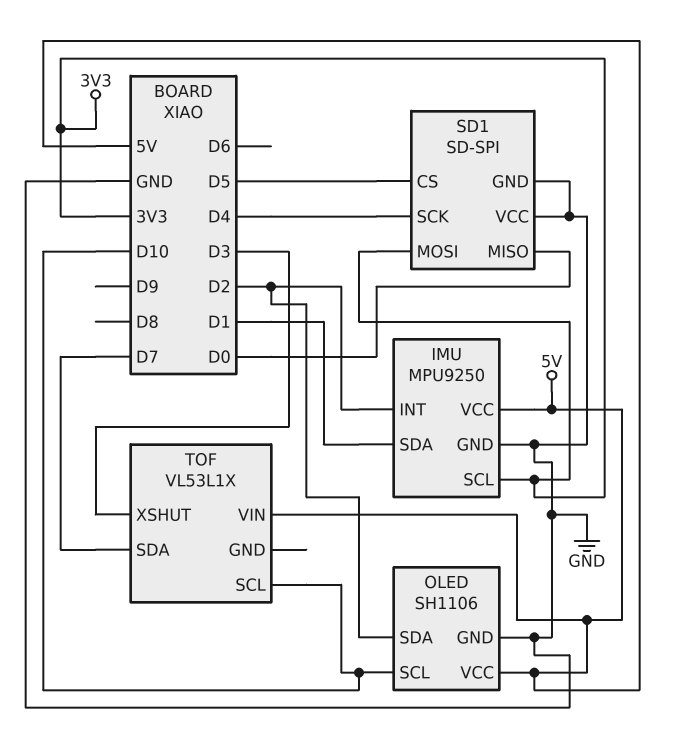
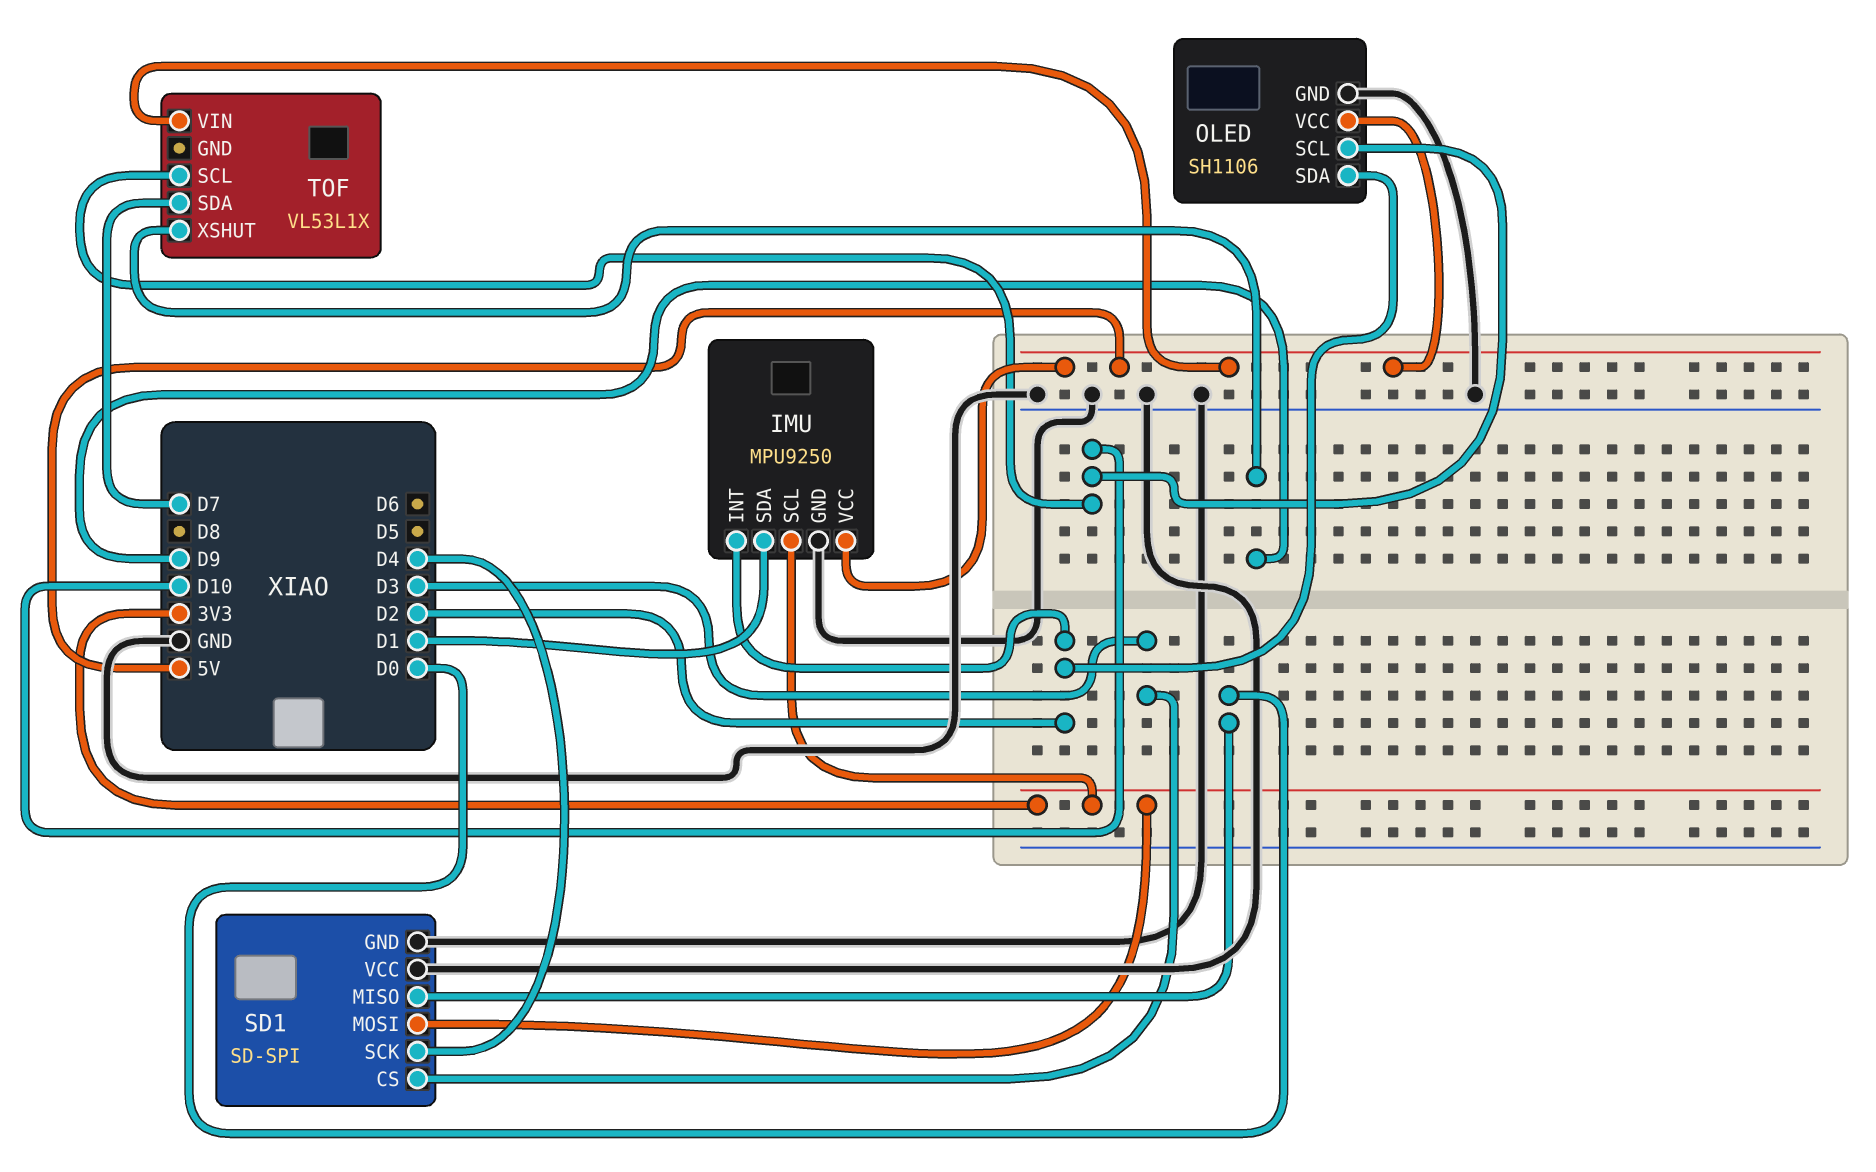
SD1 pin CS: D5 -> D3
TOF pin XSHUT: D3 -> D9

